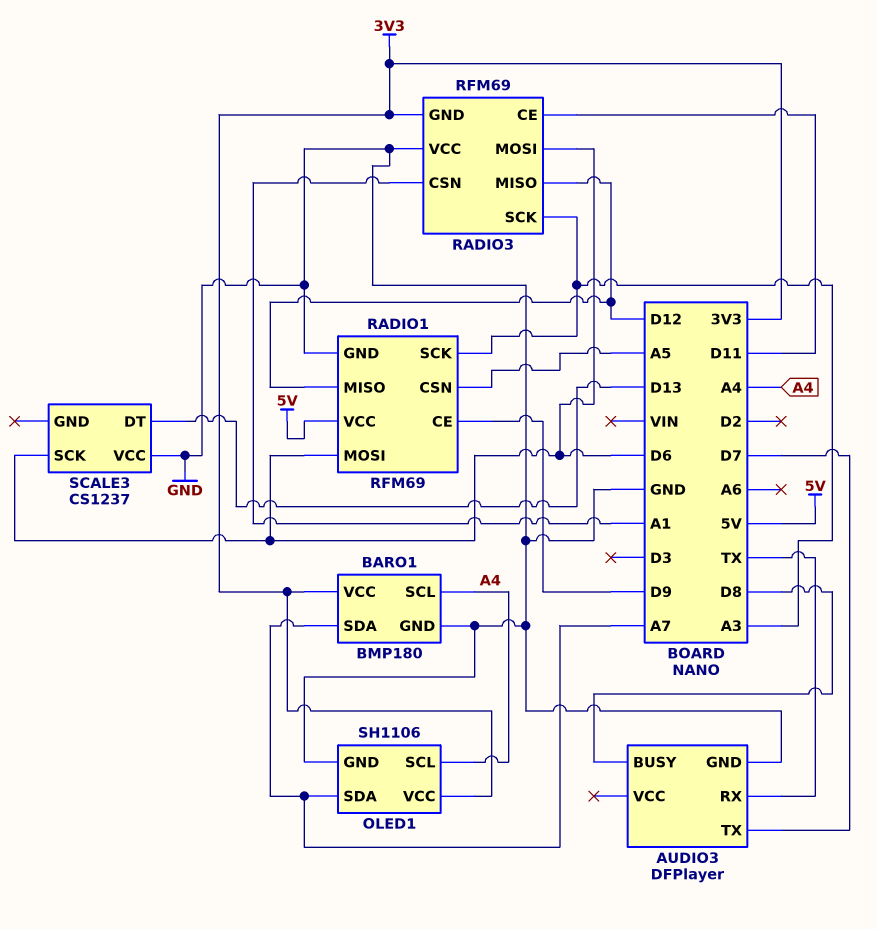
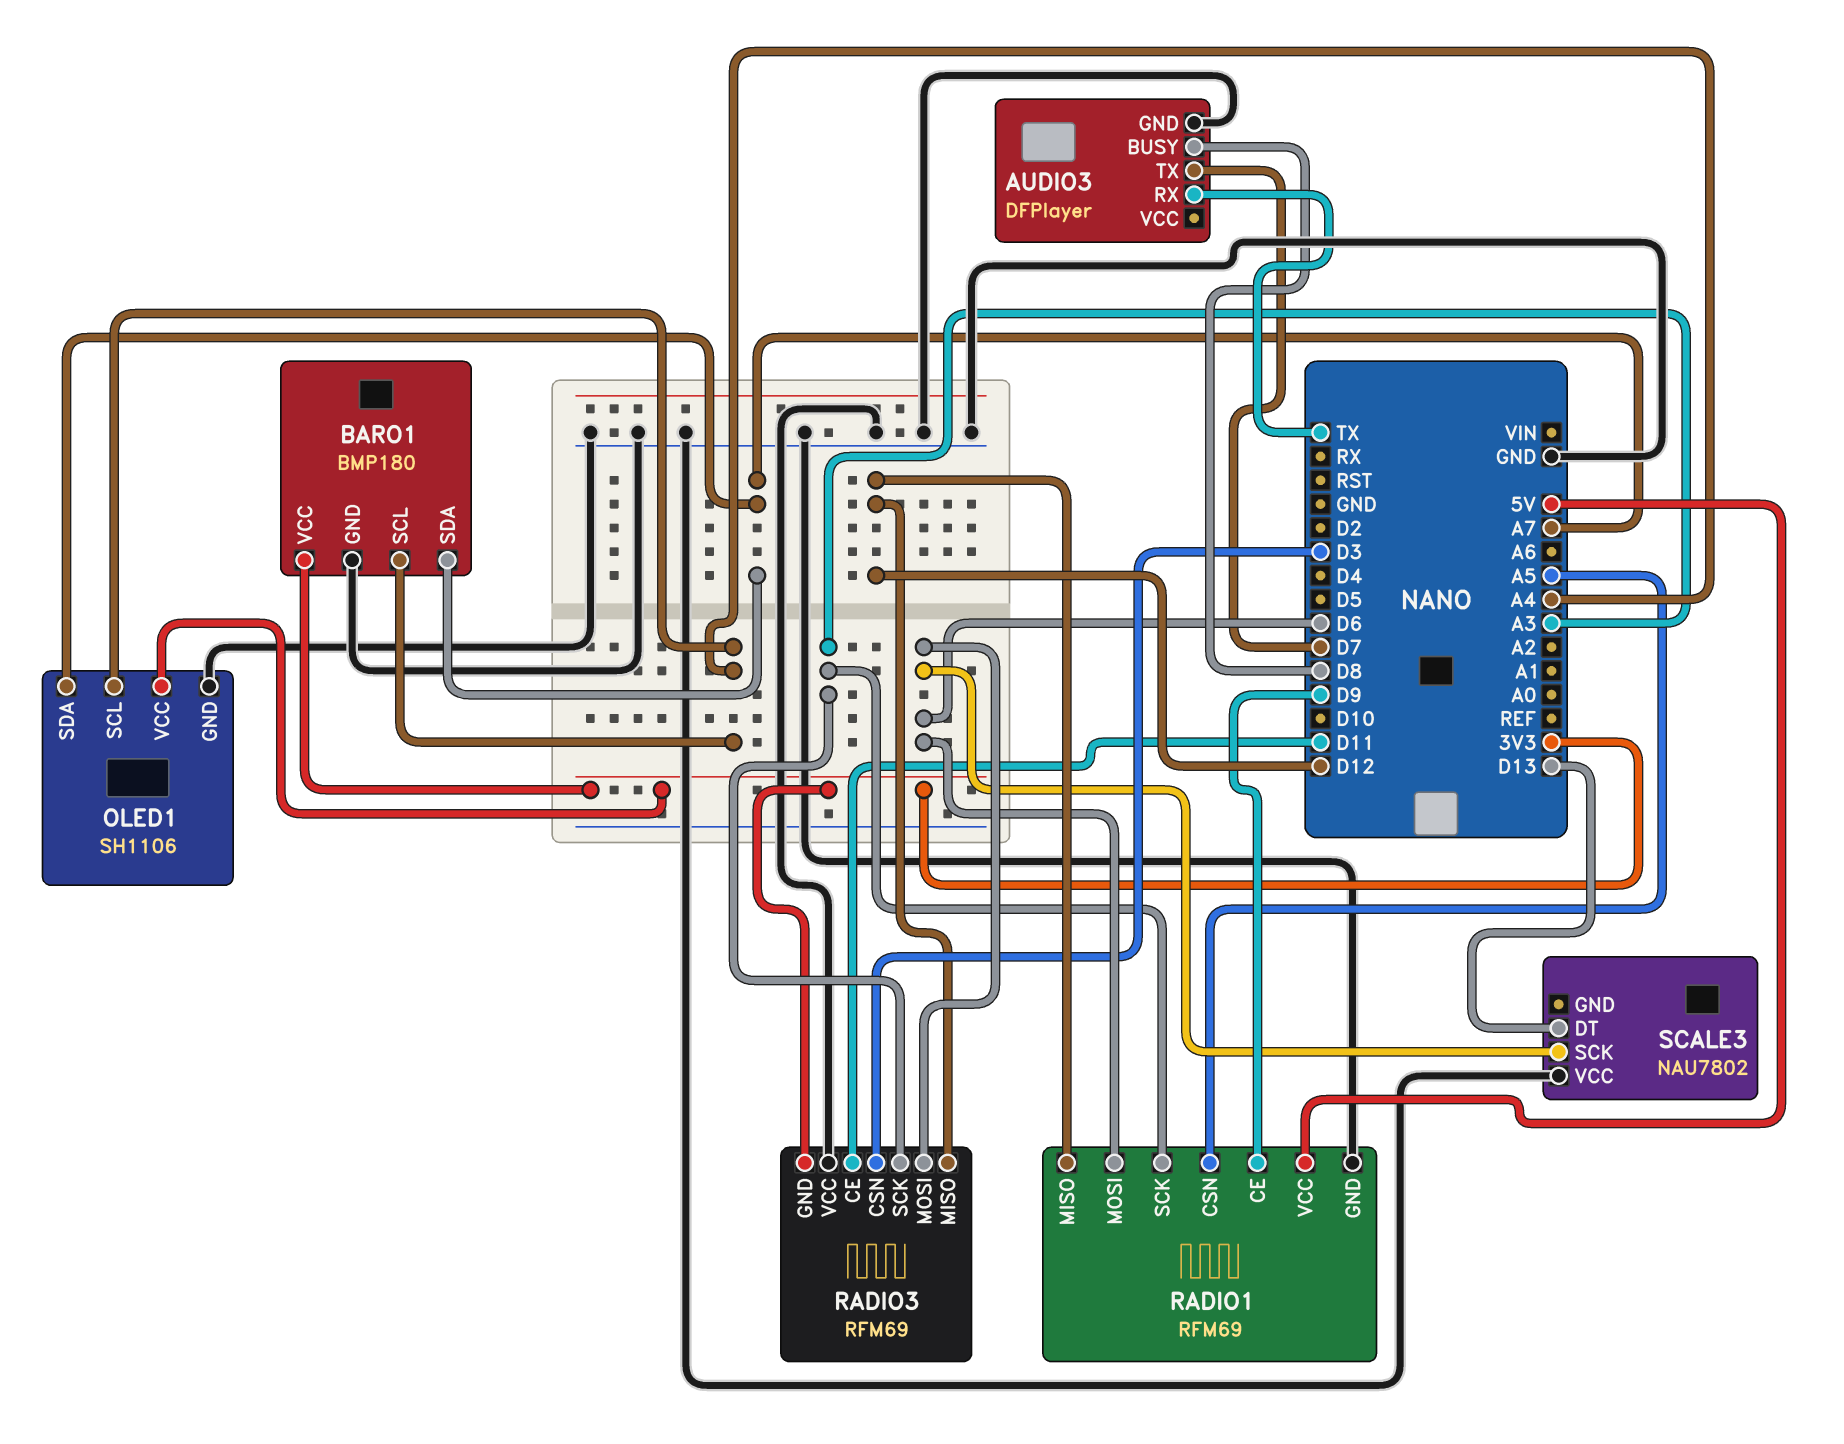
RADIO3 pin CSN: A1 -> D3
SCALE3: CS1237 -> NAU7802

